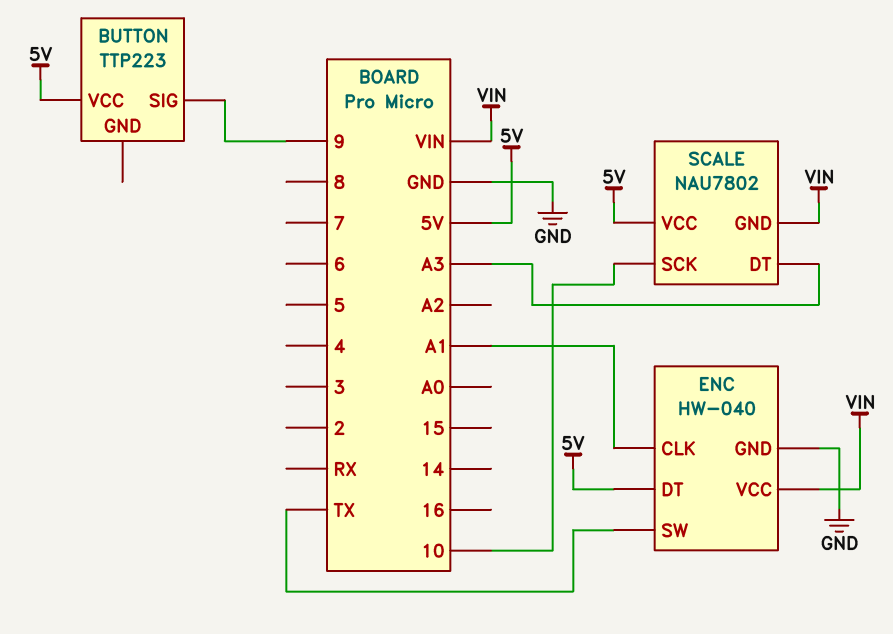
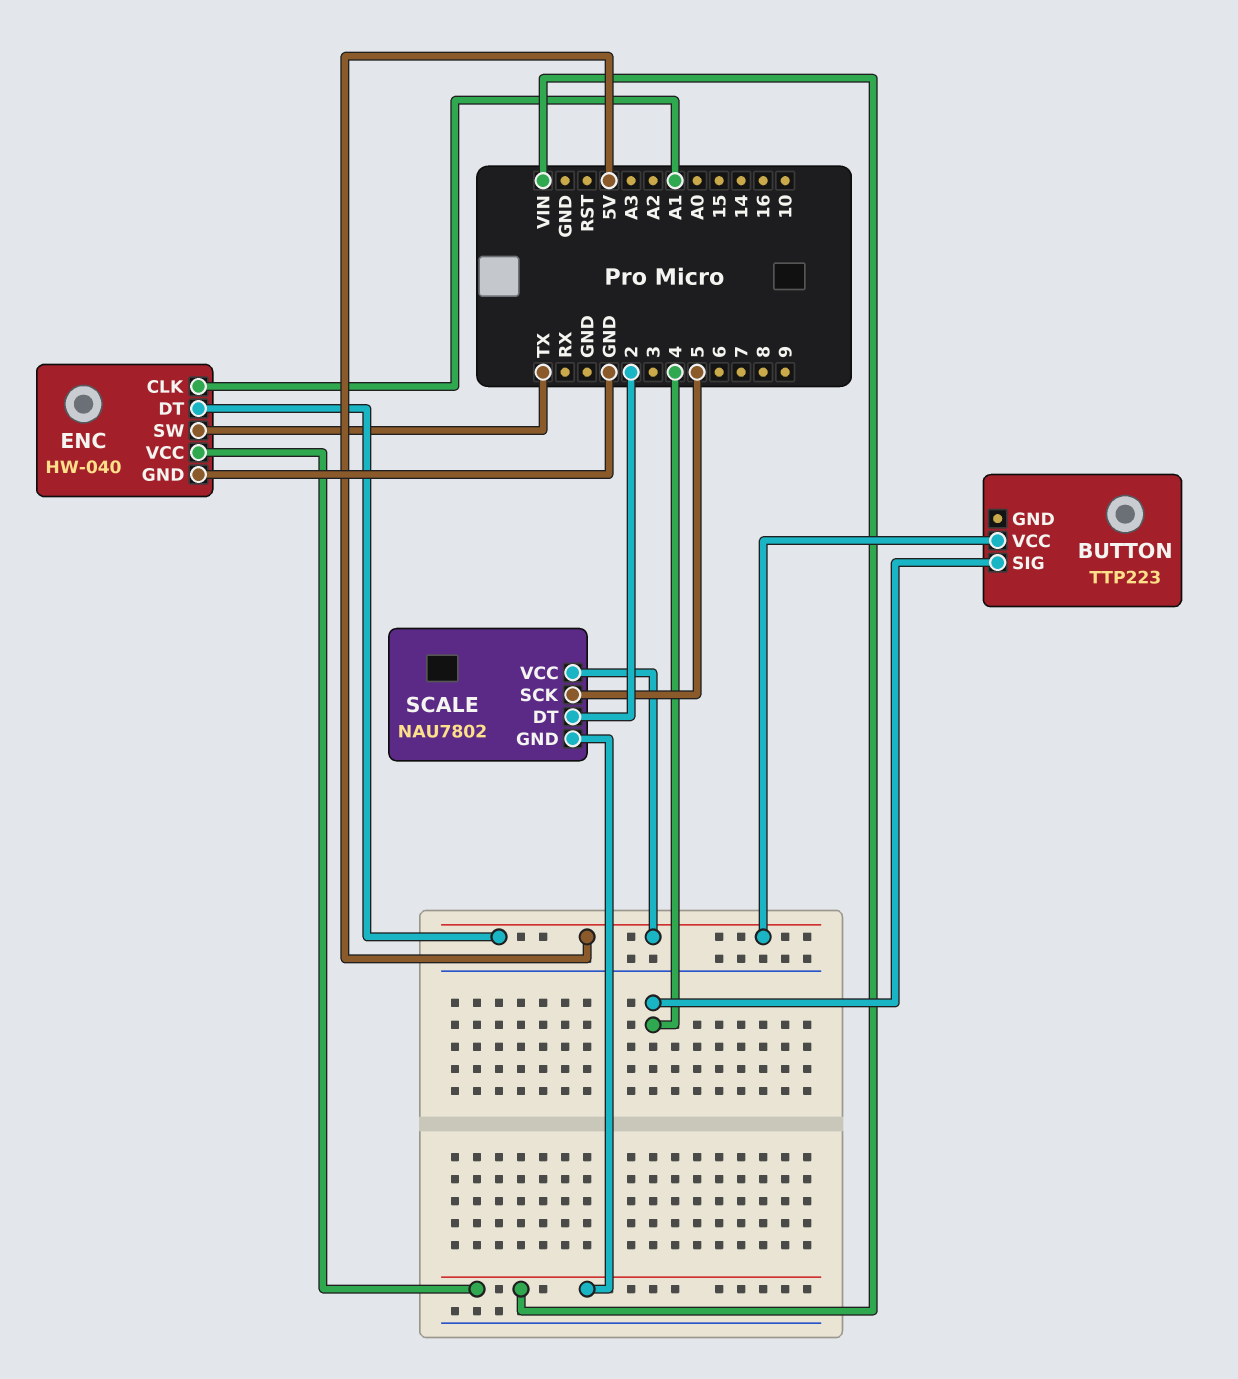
BUTTON pin SIG: 9 -> 4
SCALE pin DT: A3 -> 2
SCALE pin SCK: 10 -> 5

